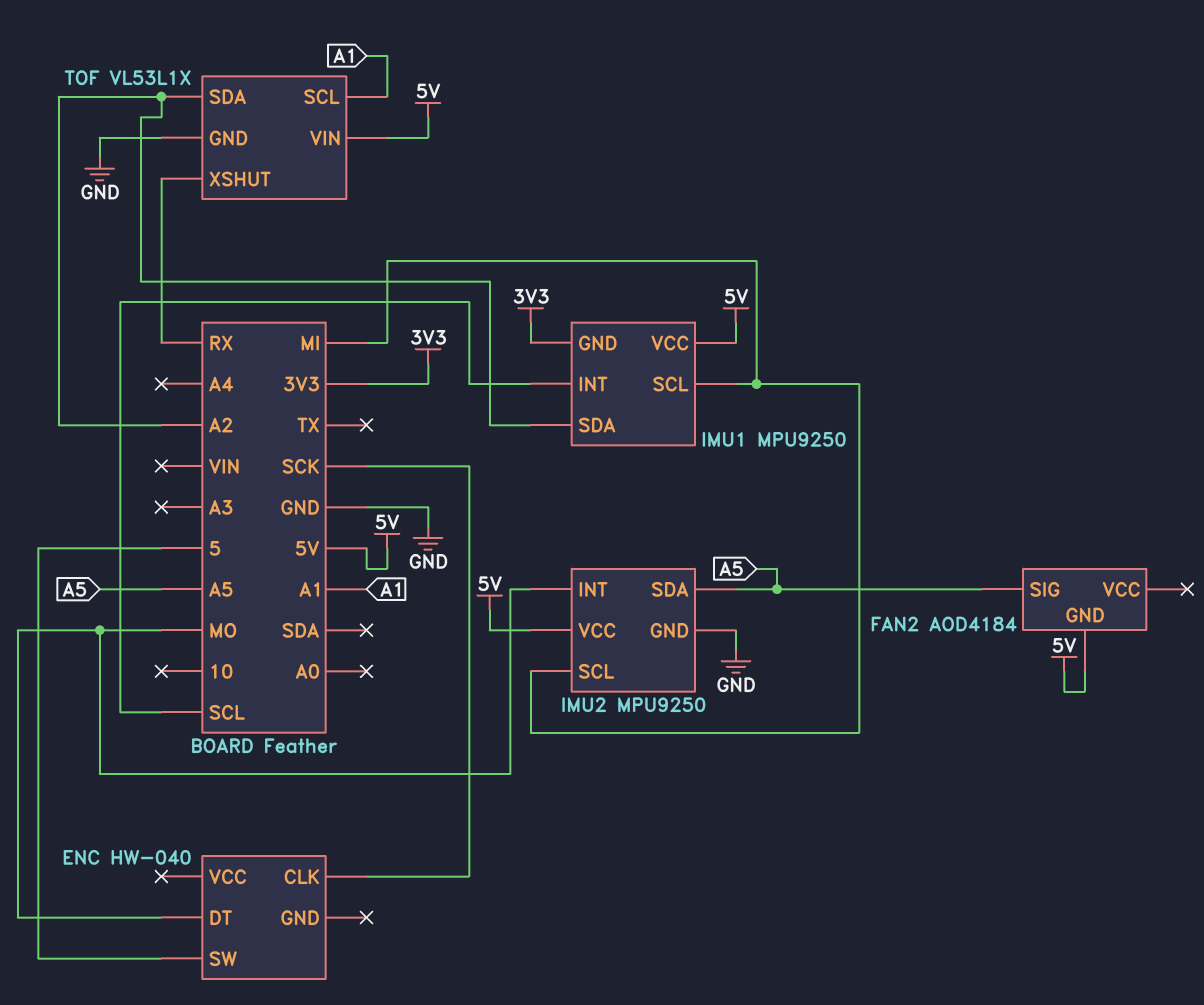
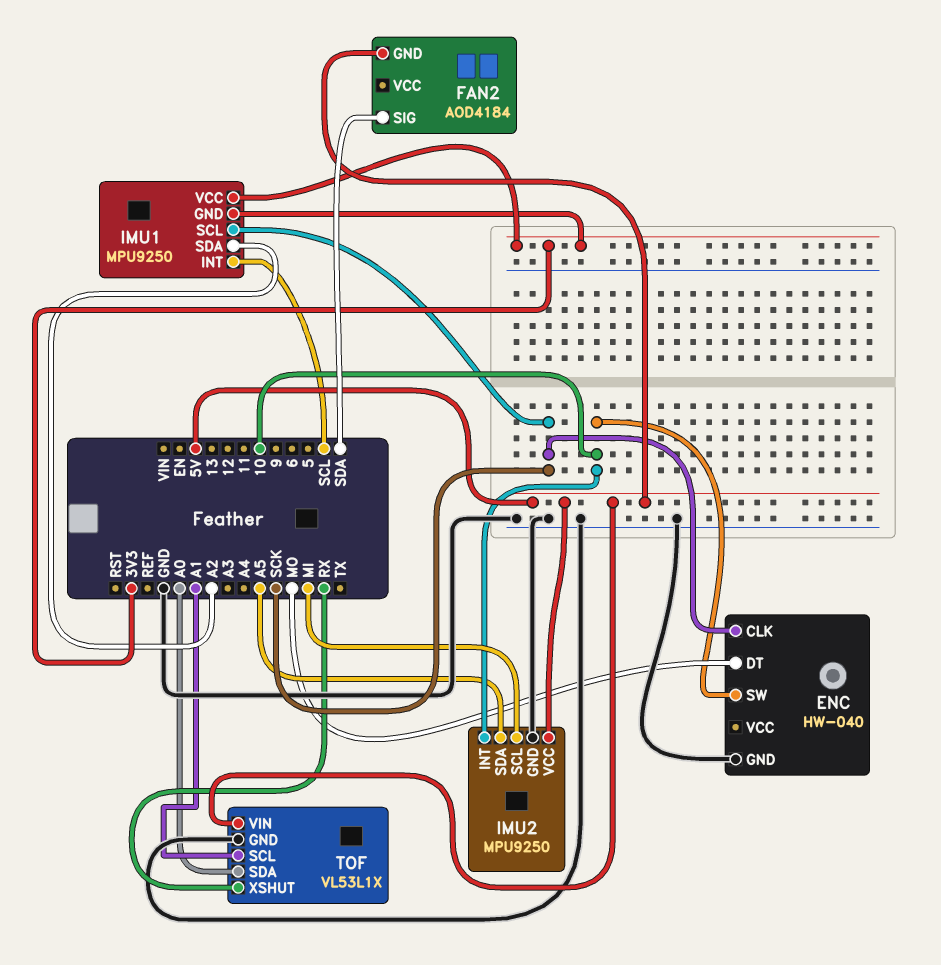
ENC pin GND: none -> GND
ENC pin SW: 5 -> 10
FAN2 pin SIG: A5 -> SDA
IMU1 pin SCL: MI -> SCK
IMU1 pin VCC: 5V -> 3V3
IMU2 pin INT: MO -> 10
TOF pin SDA: A2 -> A0

